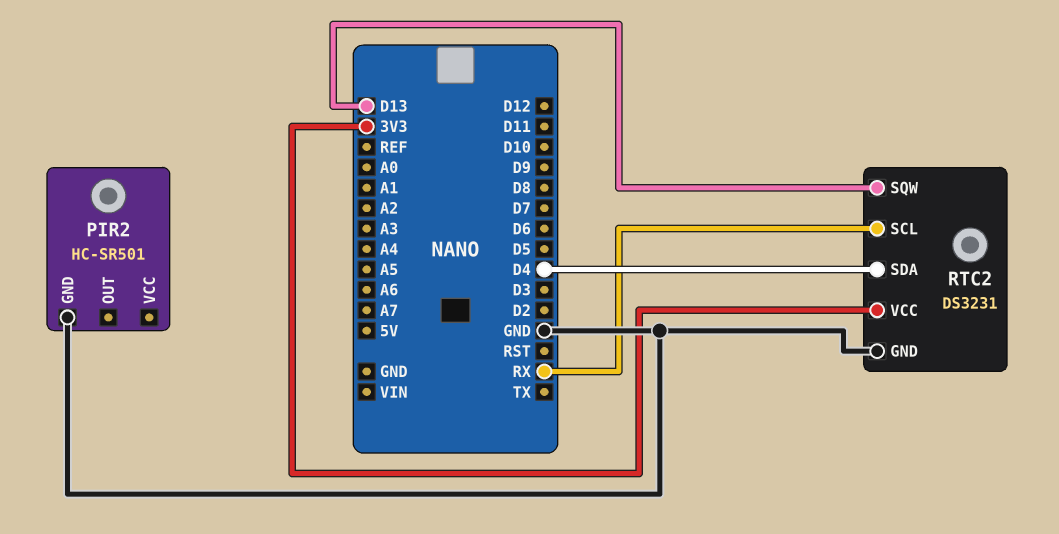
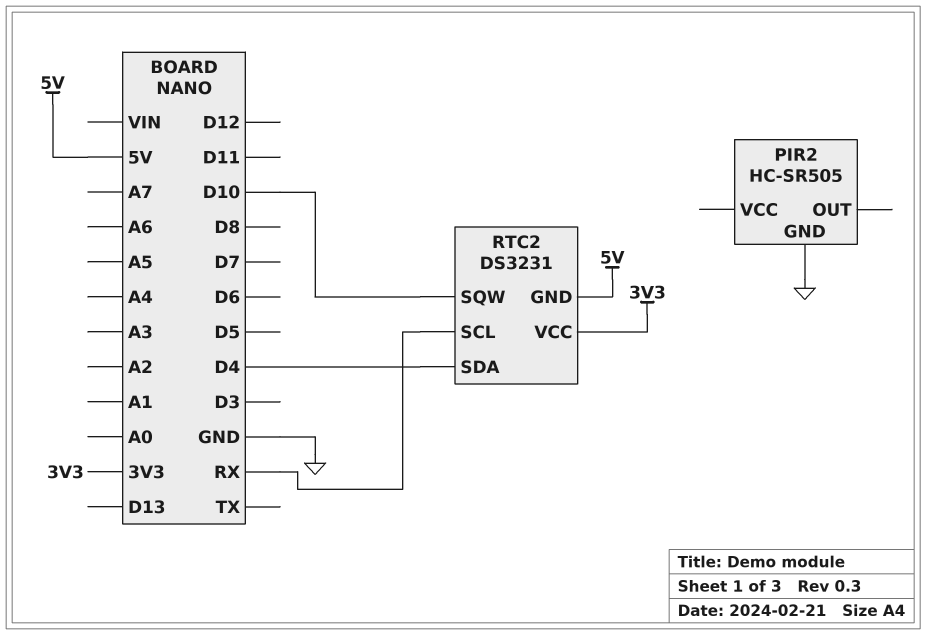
PIR2: HC-SR501 -> HC-SR505
RTC2 pin GND: GND -> 5V
RTC2 pin SQW: D13 -> D10

